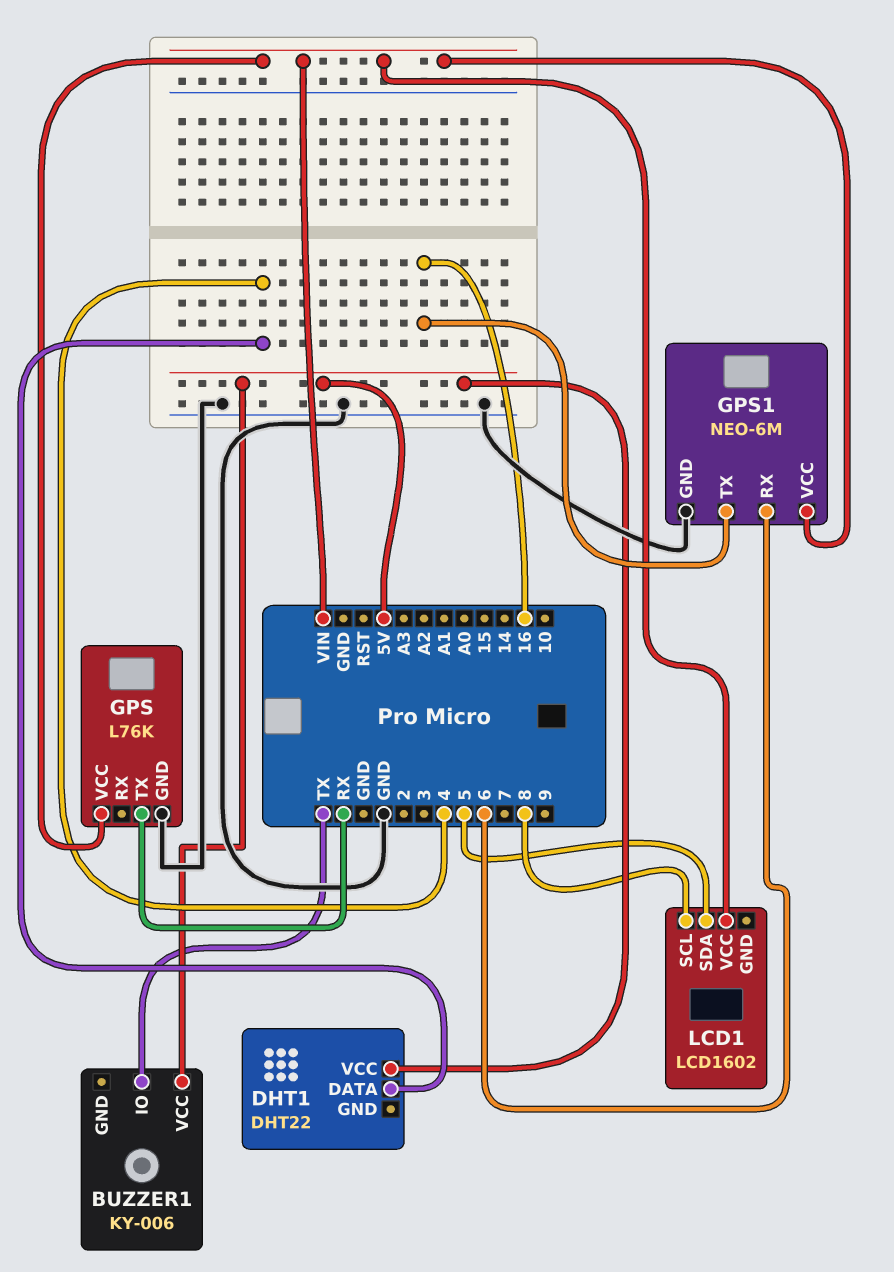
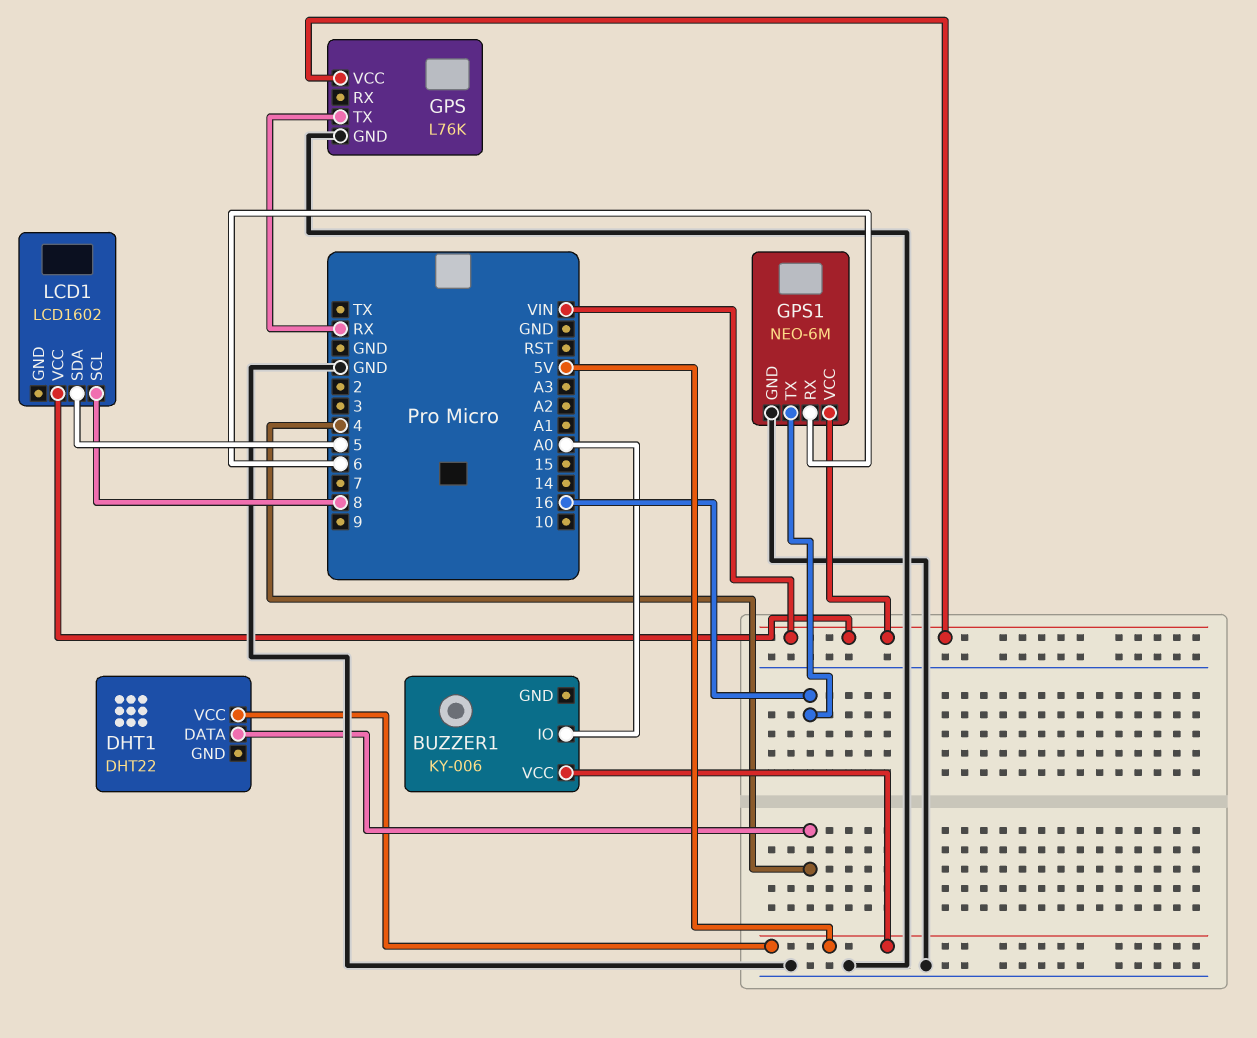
BUZZER1 pin IO: TX -> A0

